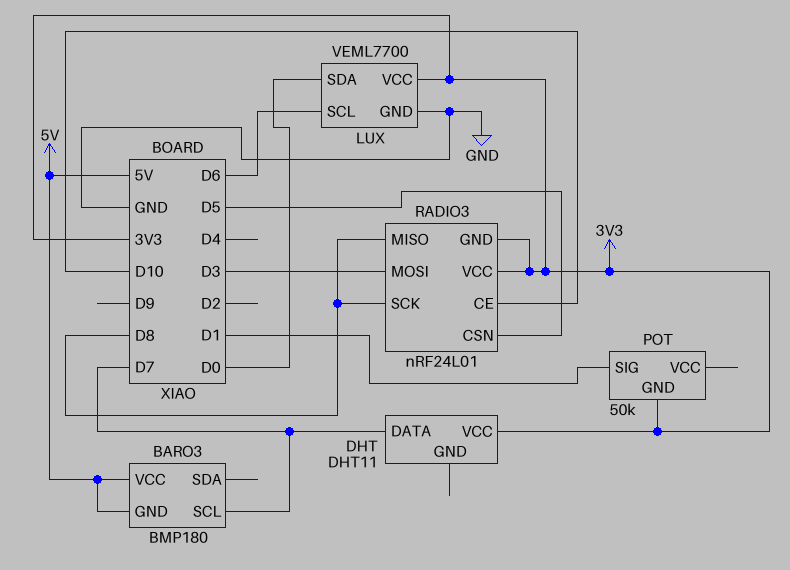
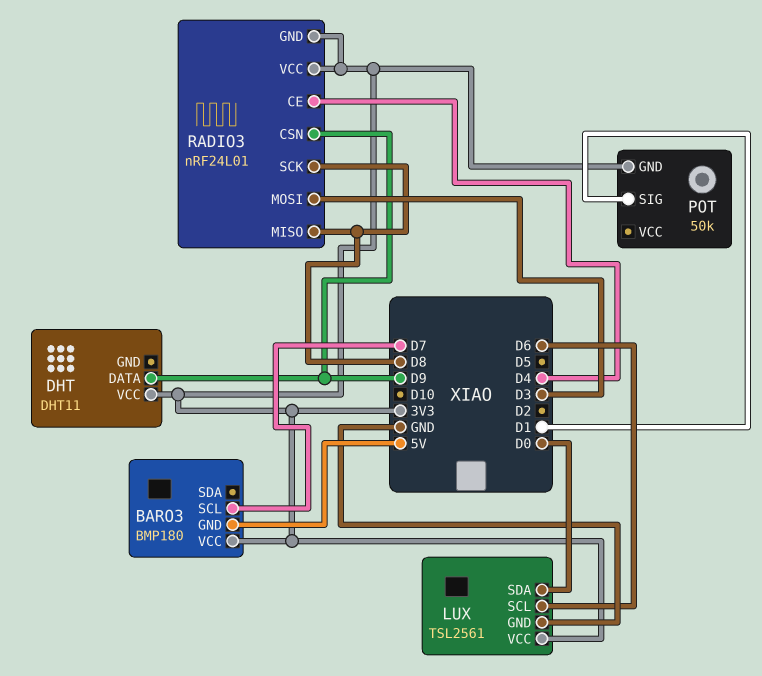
BARO3 pin VCC: 5V -> 3V3
DHT pin DATA: D7 -> D9
LUX: VEML7700 -> TSL2561
RADIO3 pin CE: D10 -> D4
RADIO3 pin CSN: D5 -> D9

